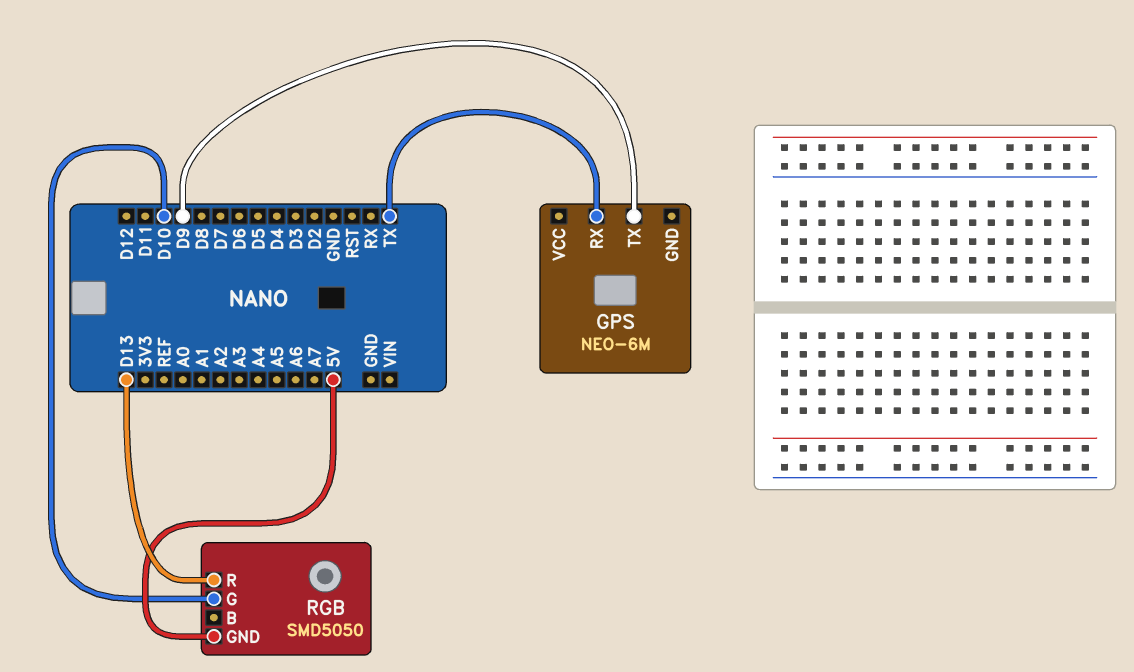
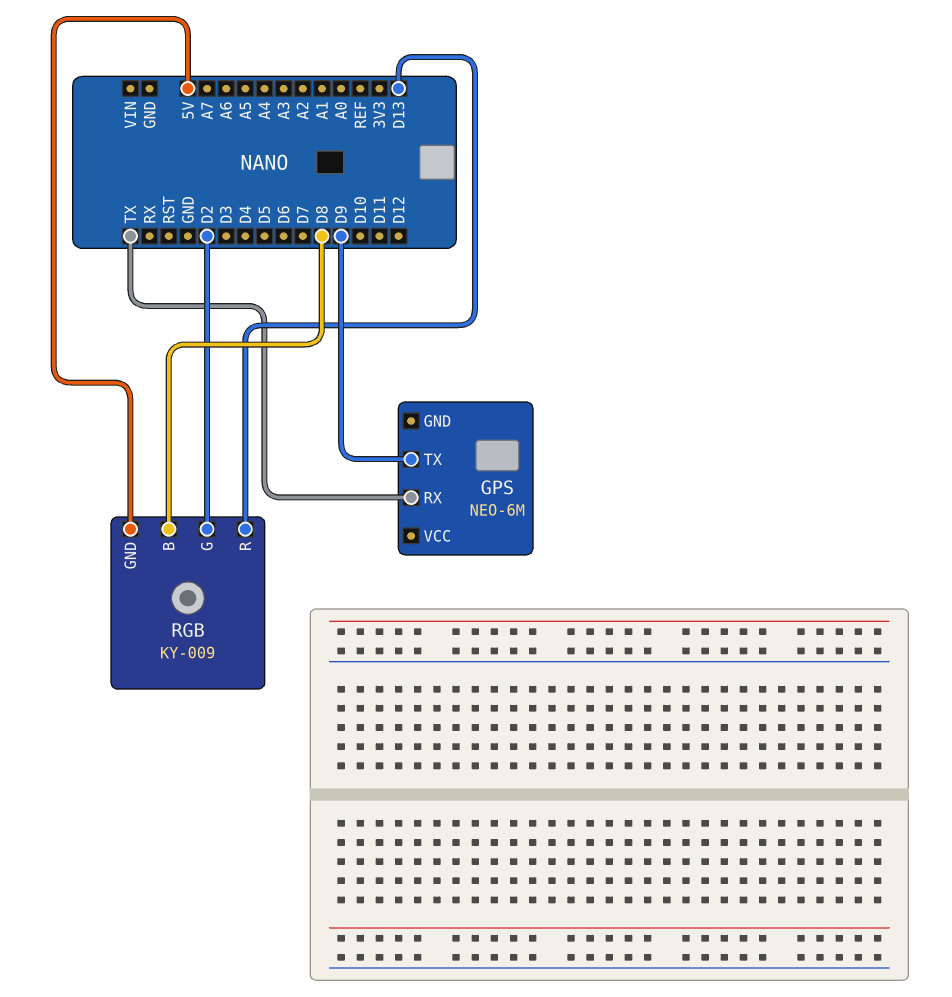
RGB: SMD5050 -> KY-009
RGB pin B: none -> D8
RGB pin G: D10 -> D2

